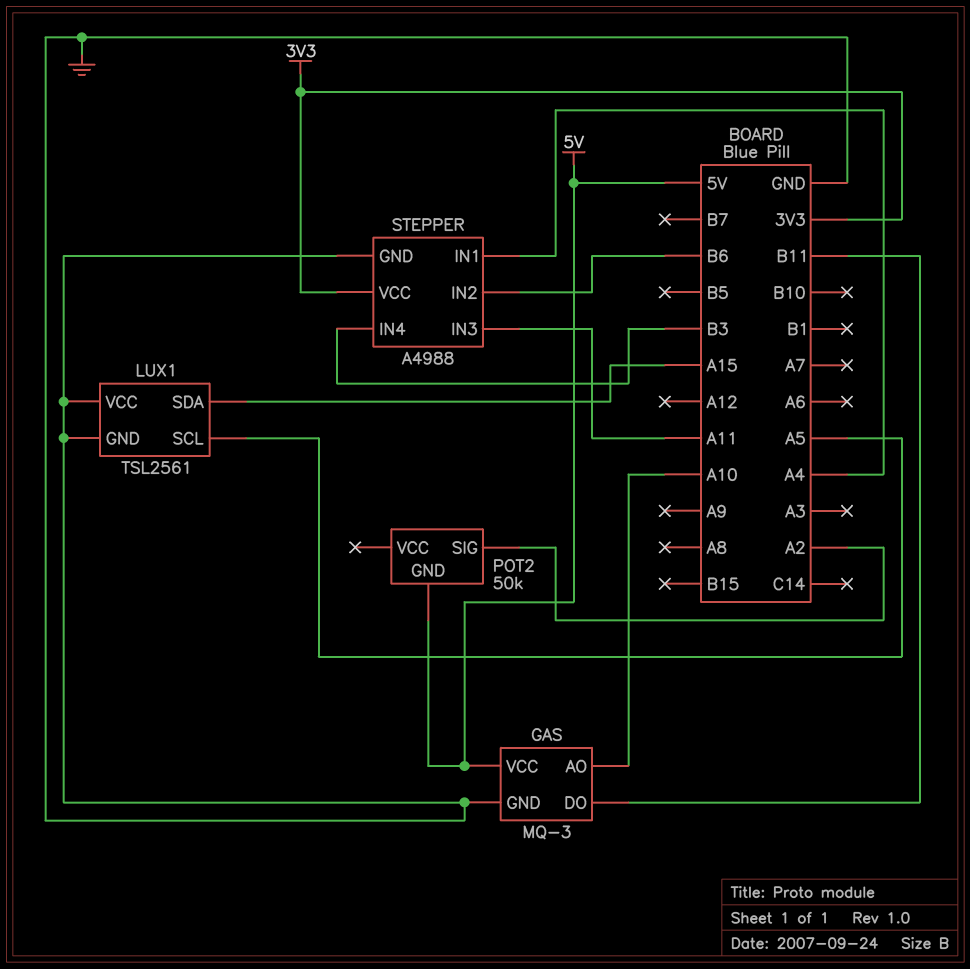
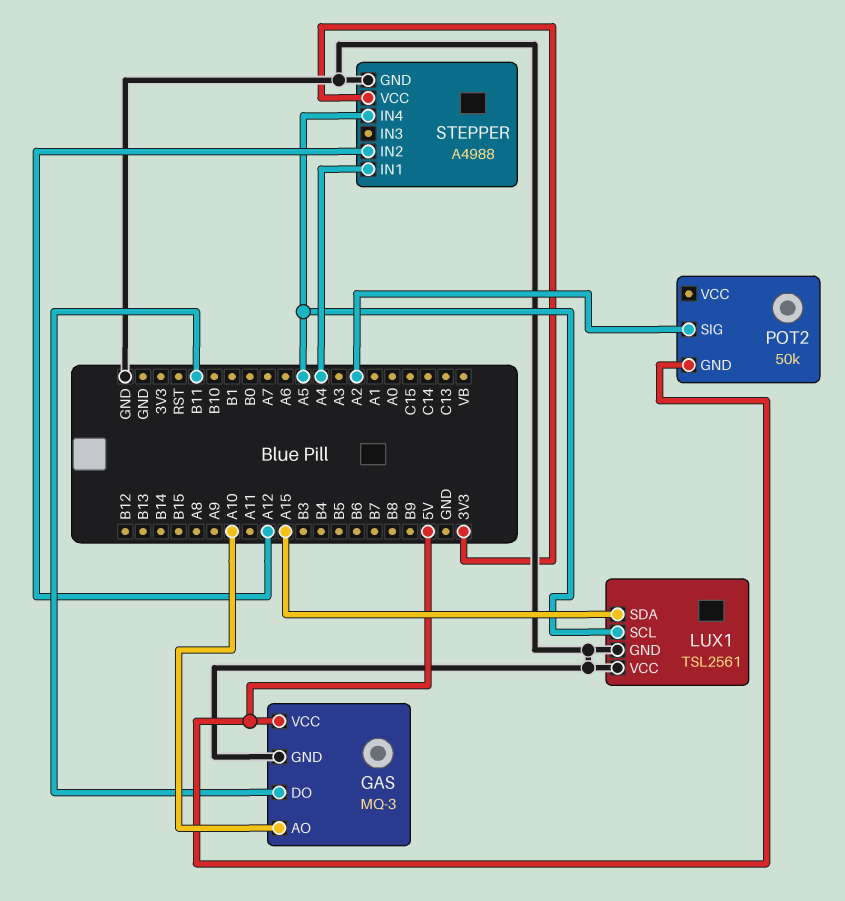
STEPPER pin IN2: B6 -> A12
STEPPER pin IN3: A11 -> none
STEPPER pin IN4: B3 -> A5

